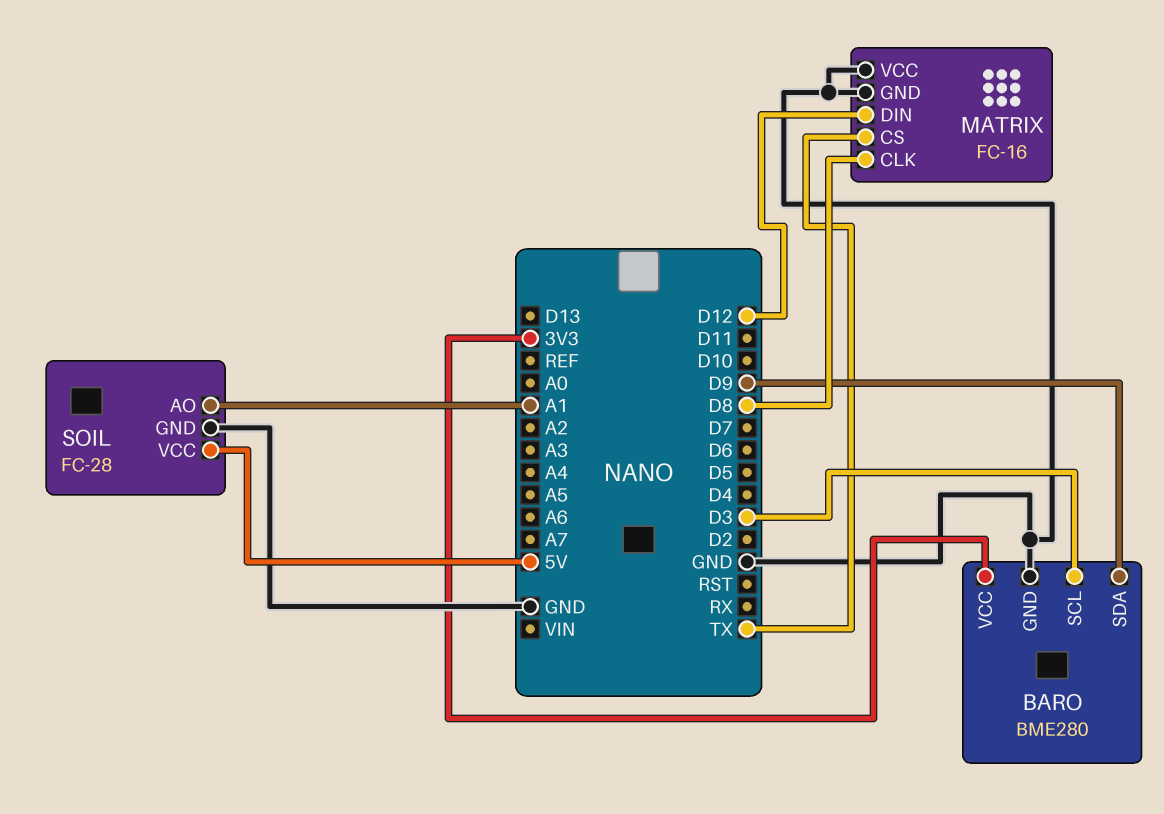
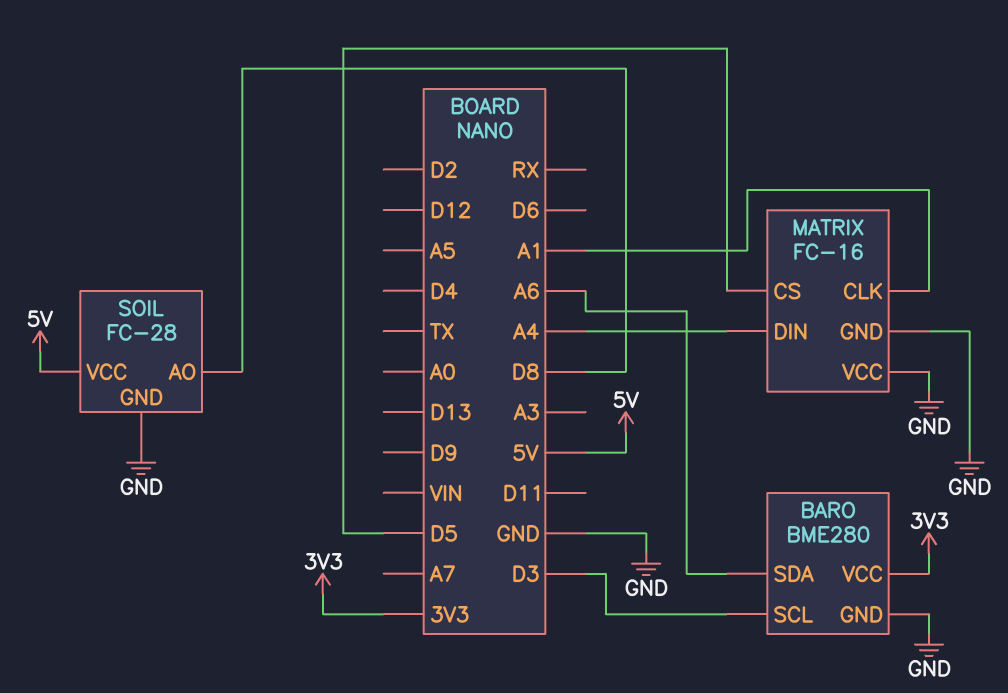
BARO pin SDA: D9 -> A6
MATRIX pin CLK: D8 -> A1
MATRIX pin CS: TX -> D5
MATRIX pin DIN: D12 -> A4
SOIL pin AO: A1 -> D8

